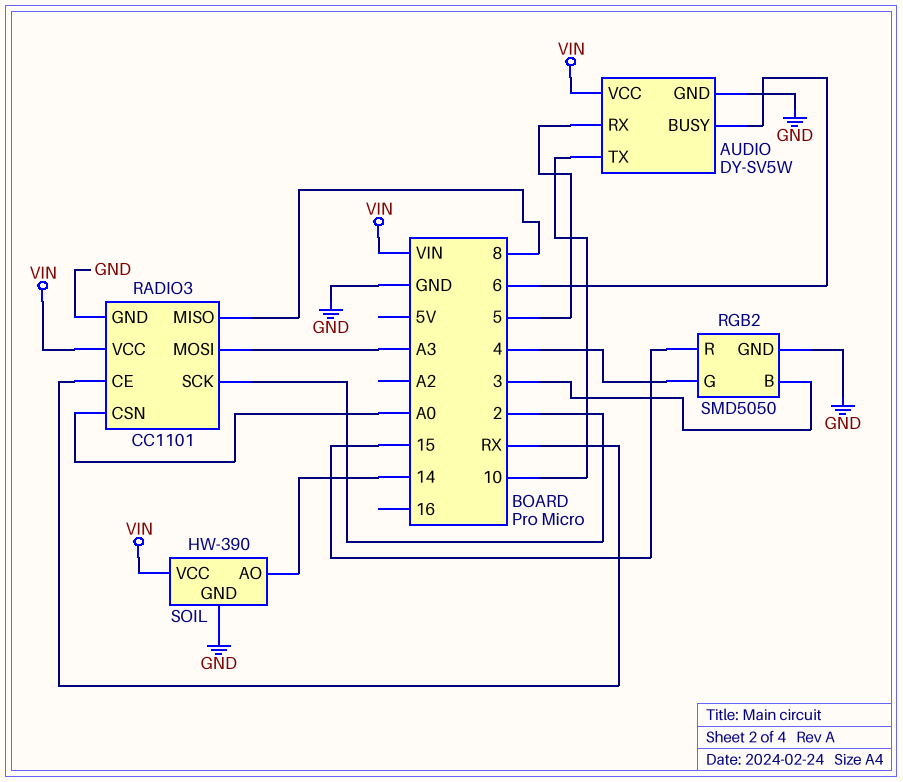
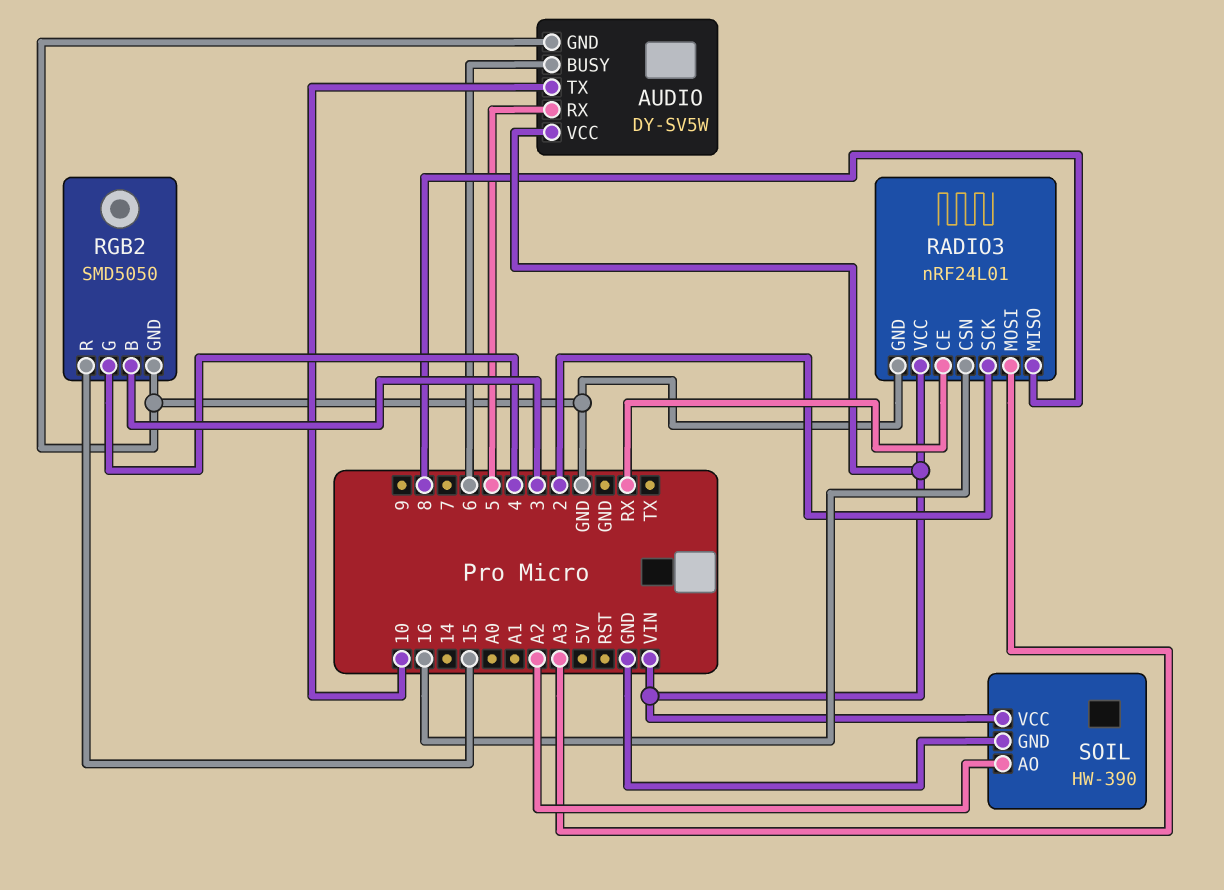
RADIO3: CC1101 -> nRF24L01
RADIO3 pin CSN: A0 -> 16
SOIL pin AO: 14 -> A2

